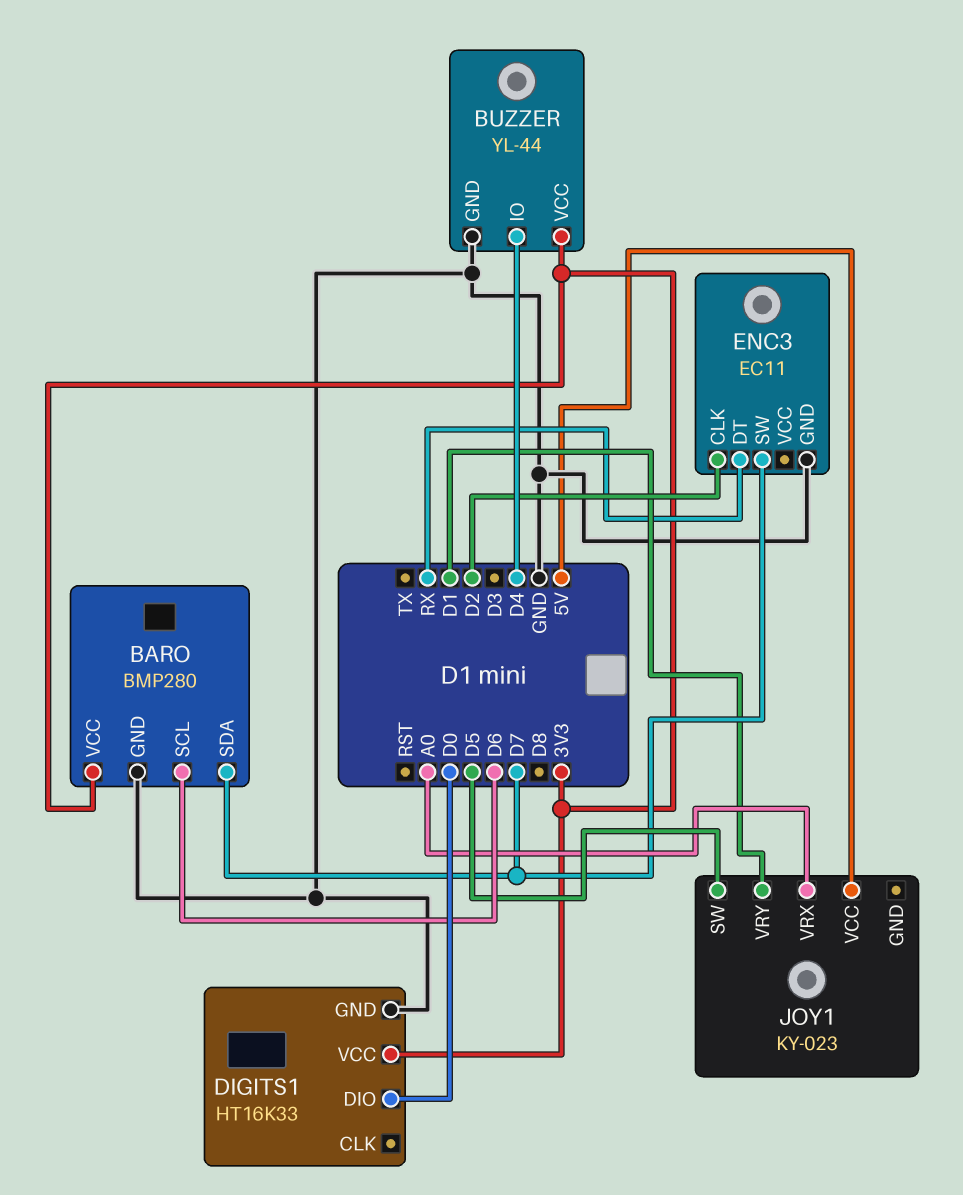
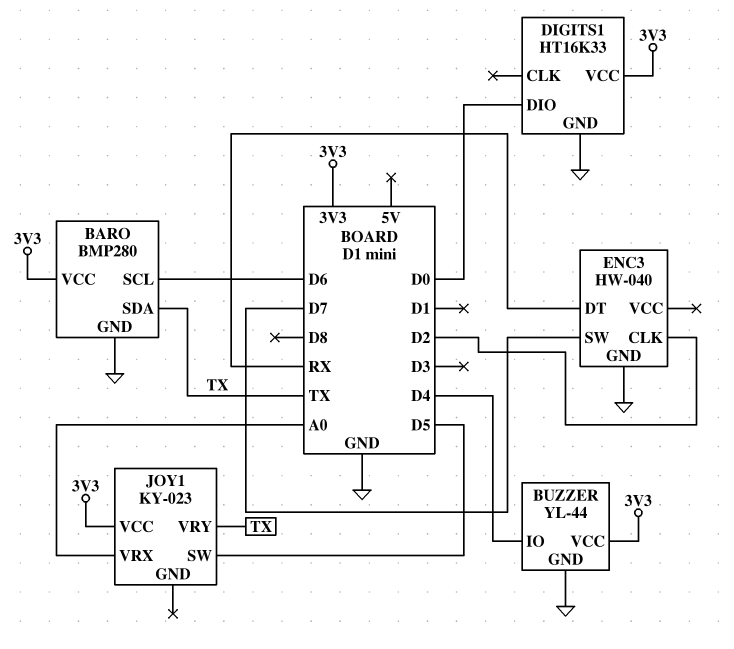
BARO pin SDA: D7 -> TX
ENC3: EC11 -> HW-040
JOY1 pin VCC: 5V -> 3V3
JOY1 pin VRY: D1 -> TX

